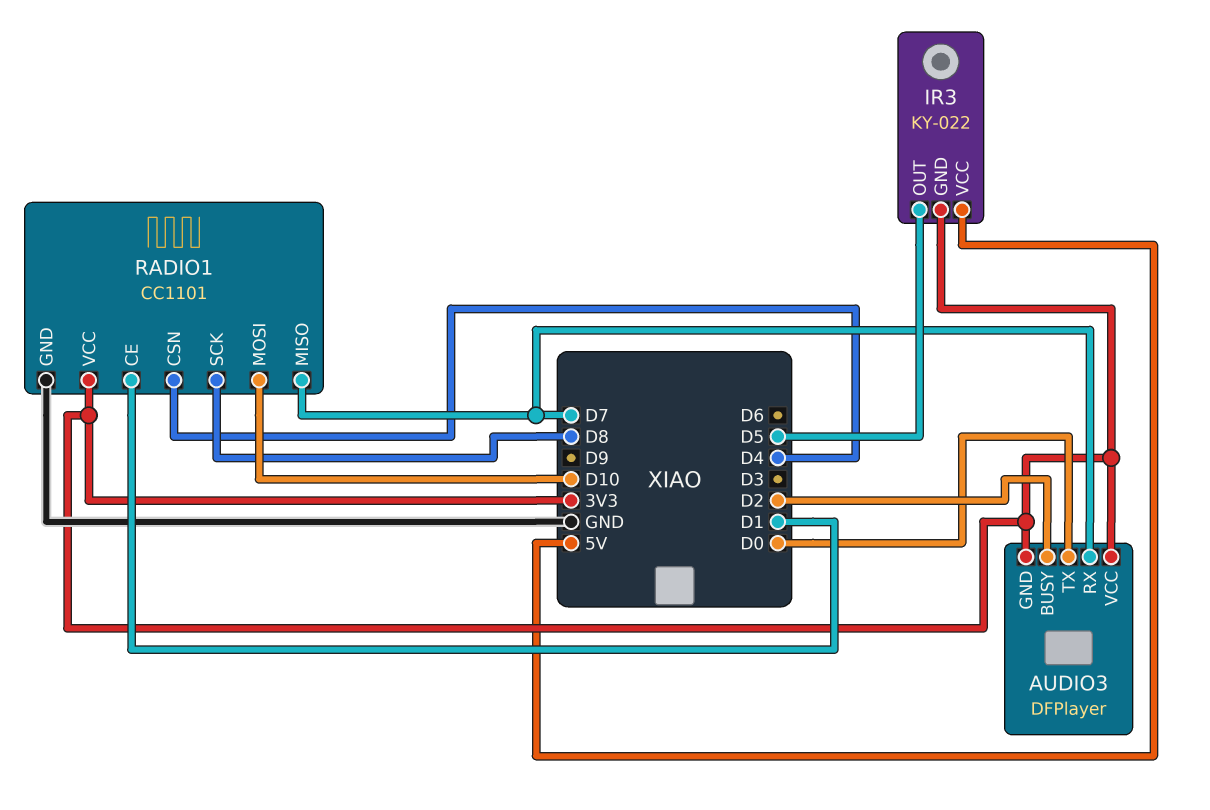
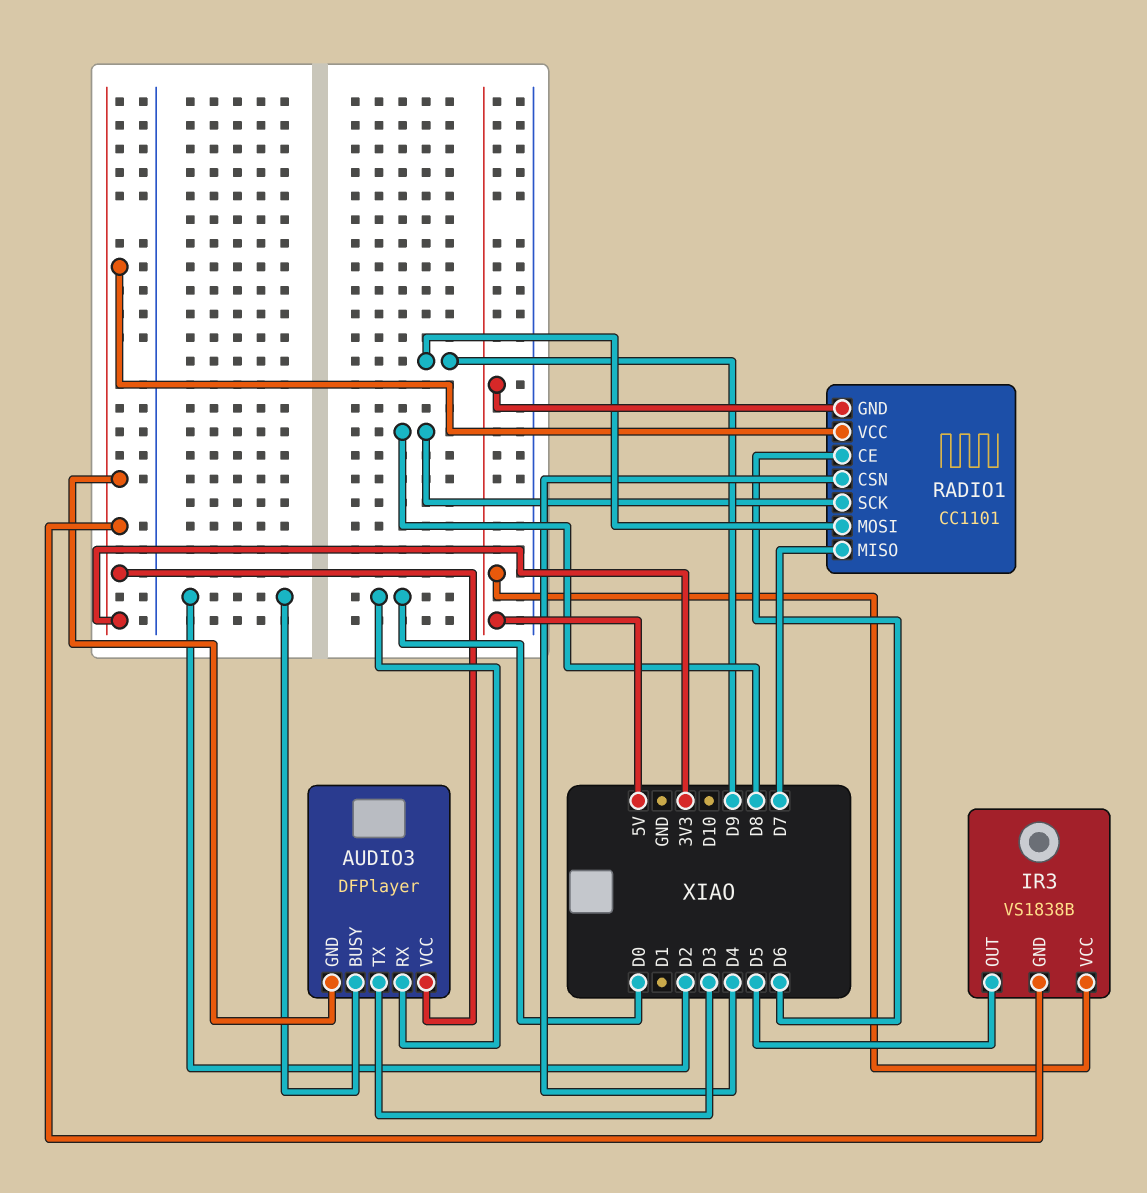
AUDIO3 pin RX: D7 -> D0
AUDIO3 pin TX: D0 -> D3
IR3: KY-022 -> VS1838B
RADIO1 pin CE: D1 -> D6
RADIO1 pin GND: GND -> 5V
RADIO1 pin MOSI: D10 -> D9

